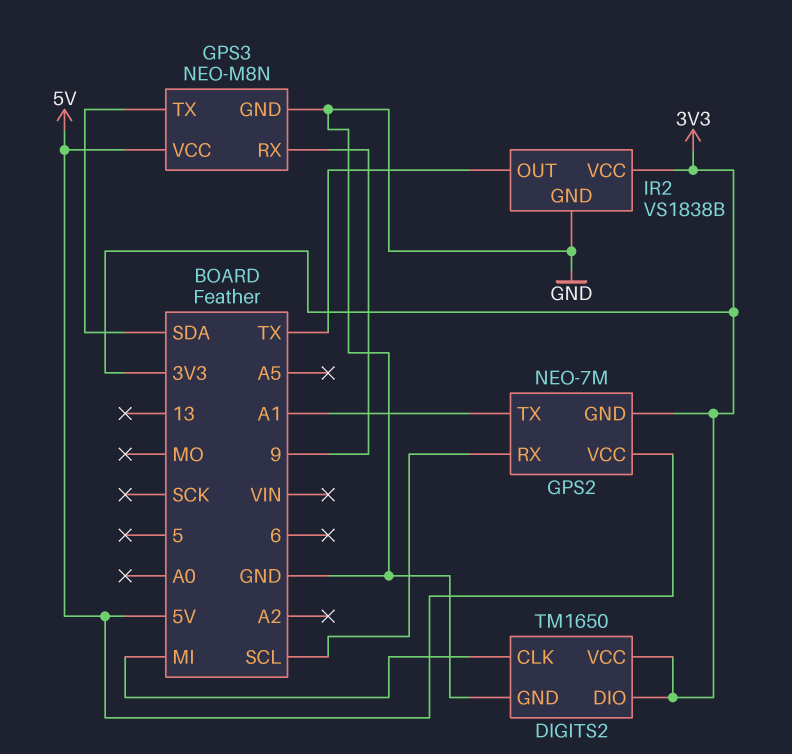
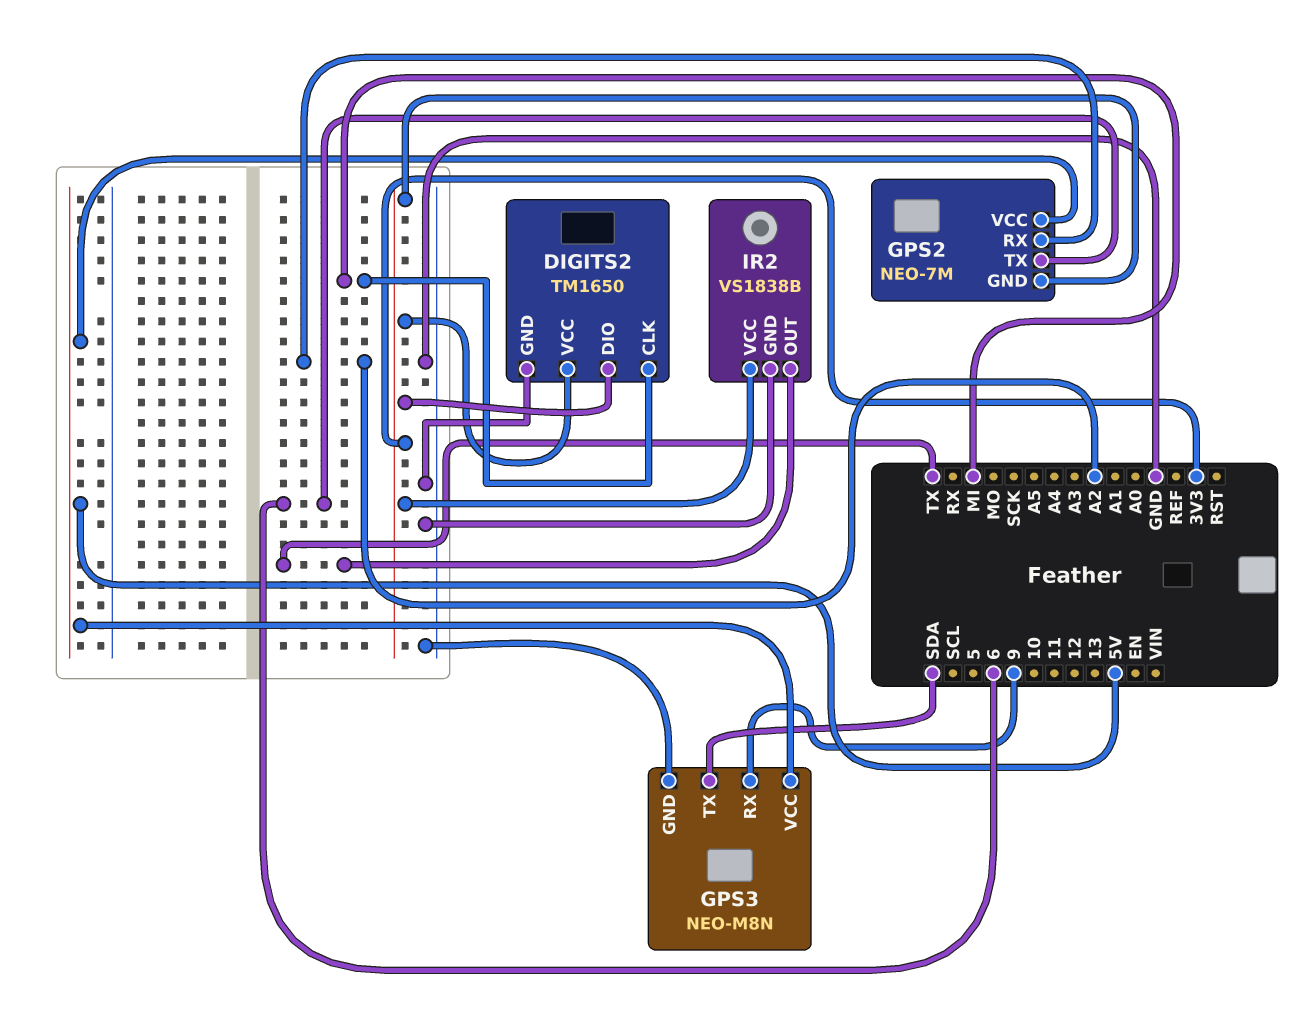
GPS2 pin RX: SCL -> A2
GPS2 pin TX: A1 -> 6

